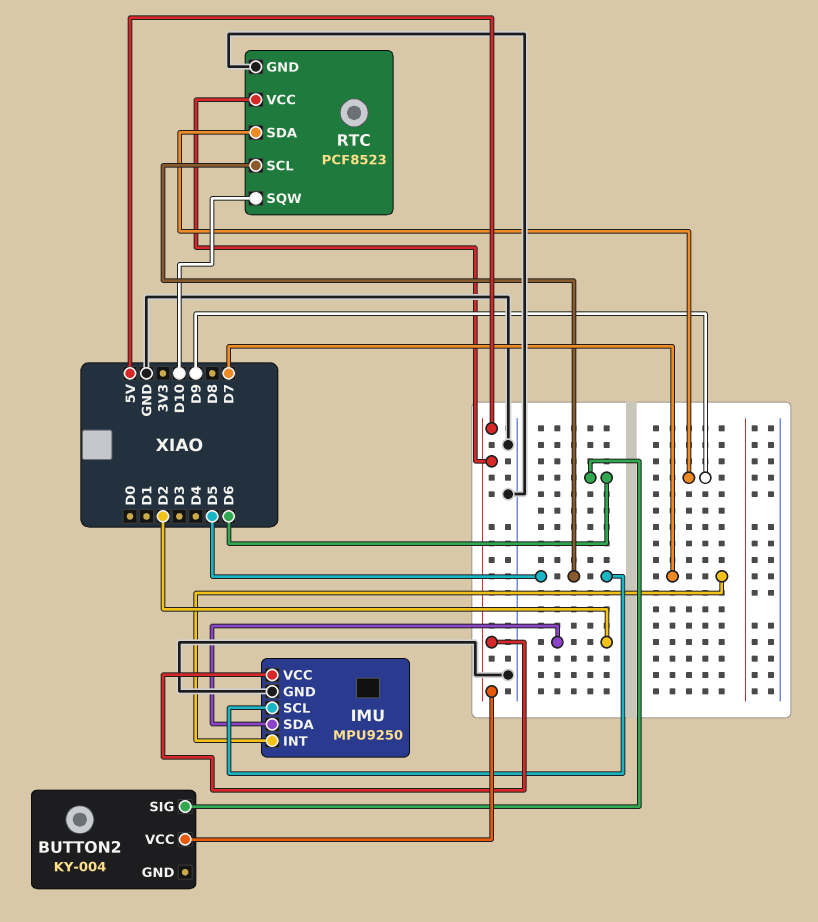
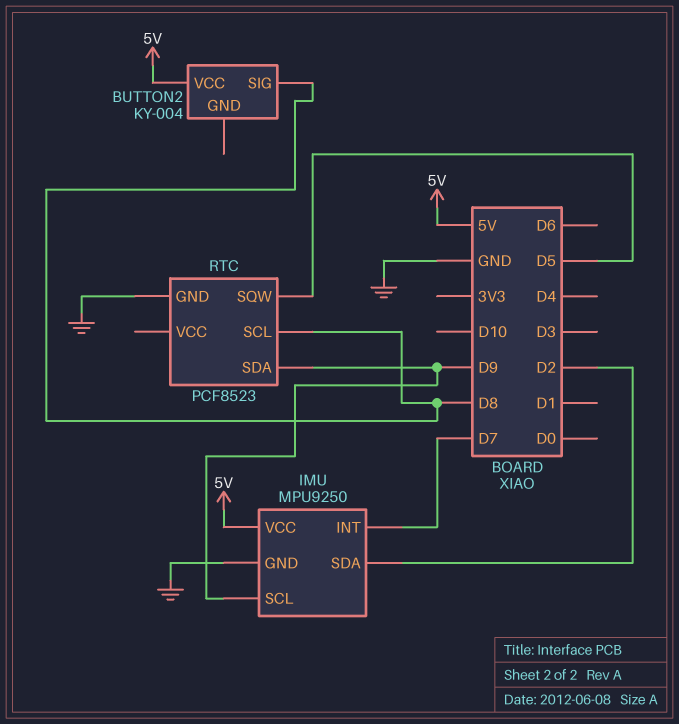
BUTTON2 pin SIG: D6 -> D8
IMU pin SCL: D5 -> D9
RTC pin SCL: D5 -> D8
RTC pin SQW: D10 -> D5
RTC pin VCC: 5V -> none

